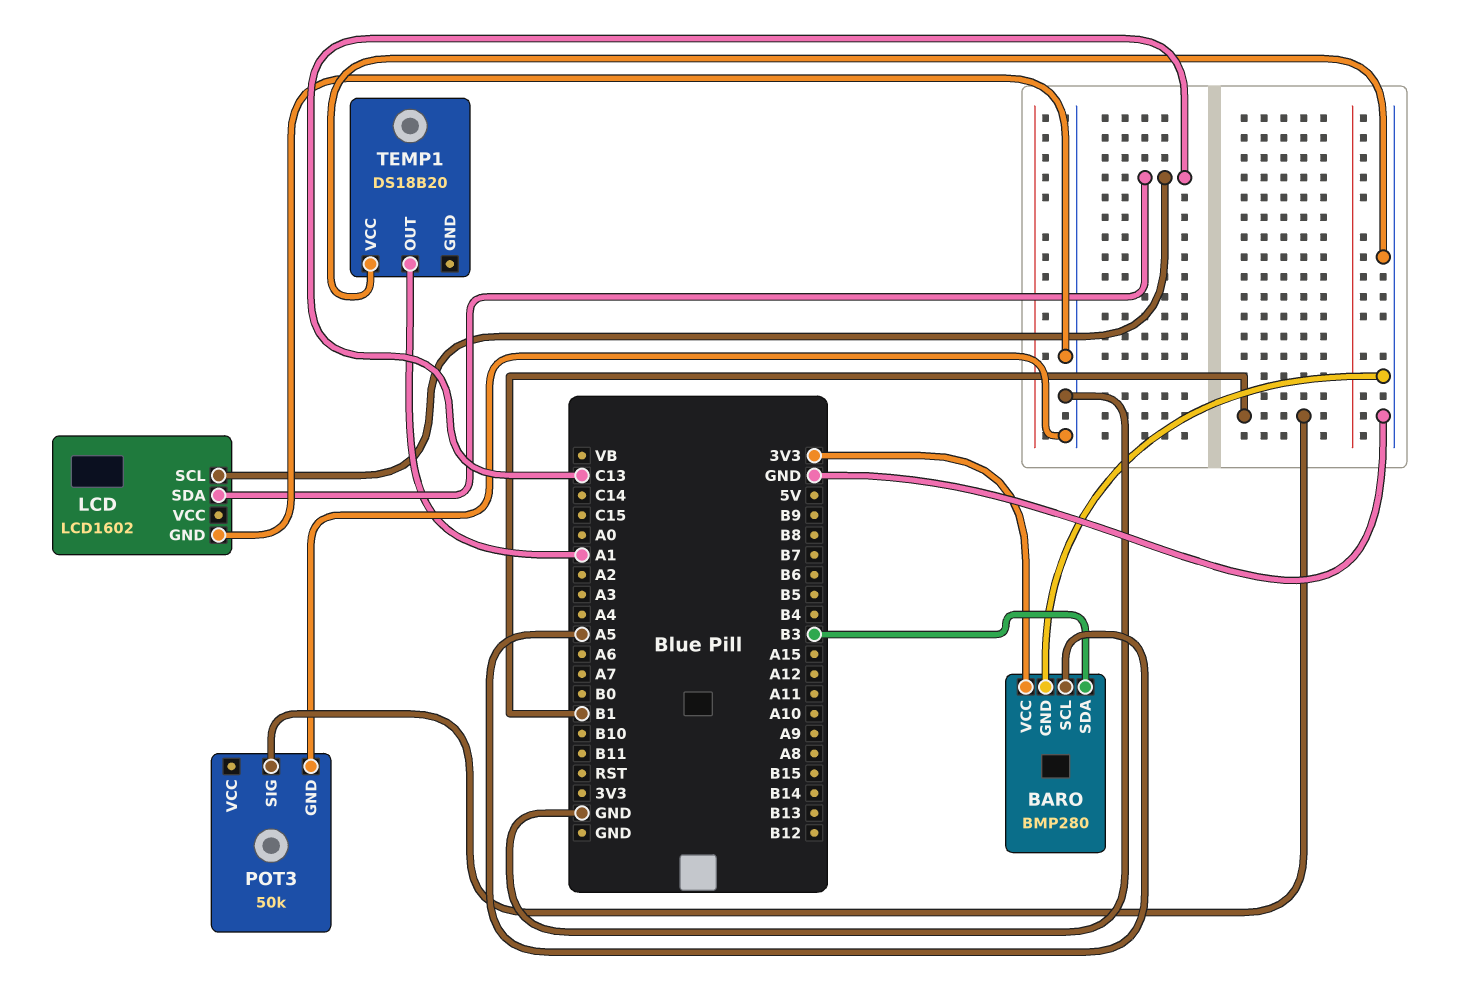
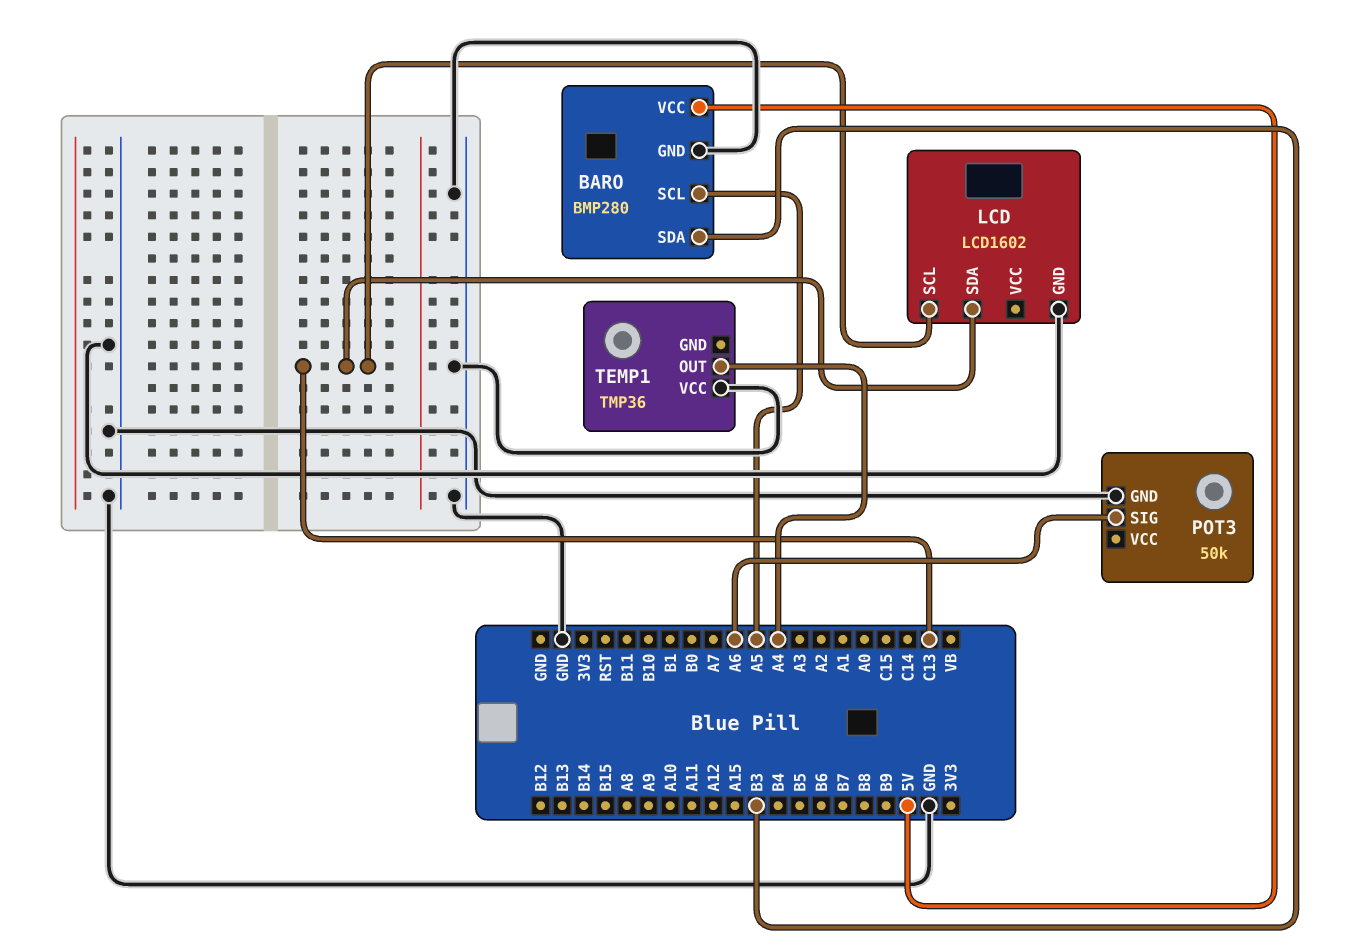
BARO pin VCC: 3V3 -> 5V
POT3 pin SIG: B1 -> A6
TEMP1: DS18B20 -> TMP36
TEMP1 pin OUT: A1 -> A4

